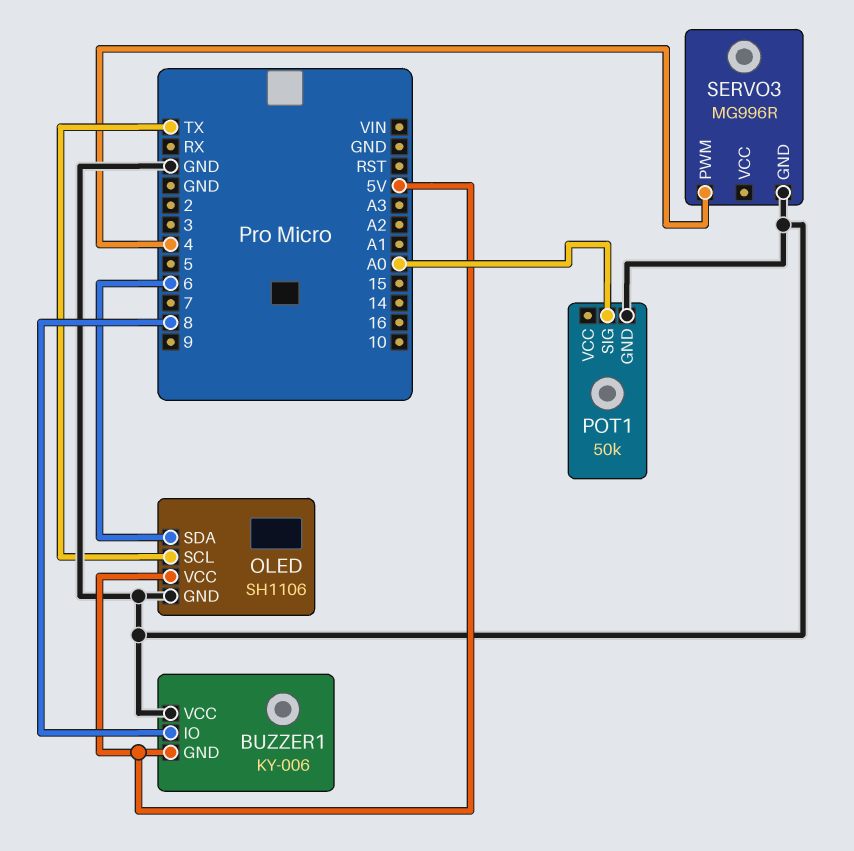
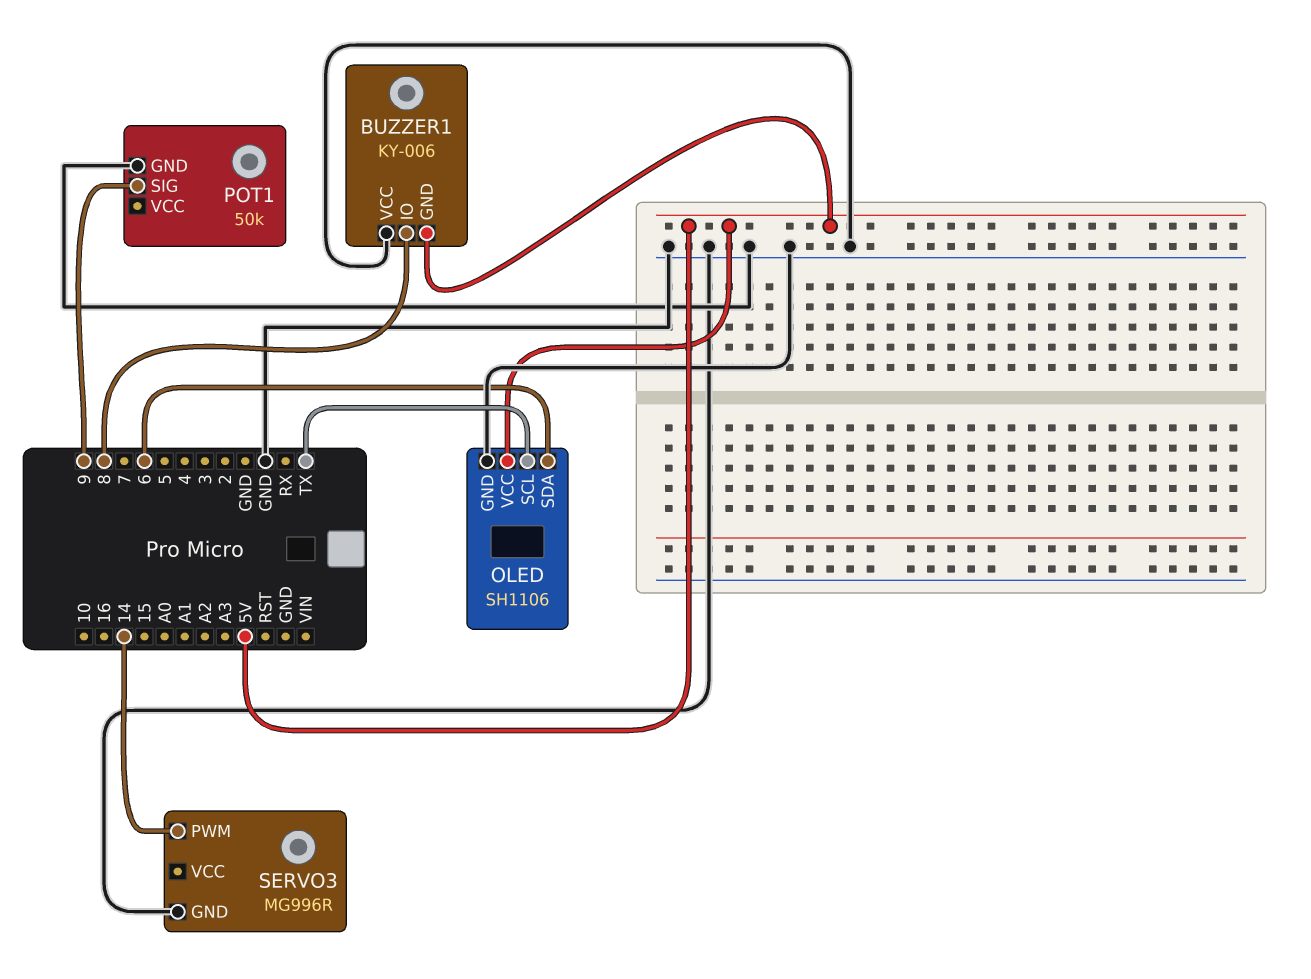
POT1 pin SIG: A0 -> 9
SERVO3 pin PWM: 4 -> 14

